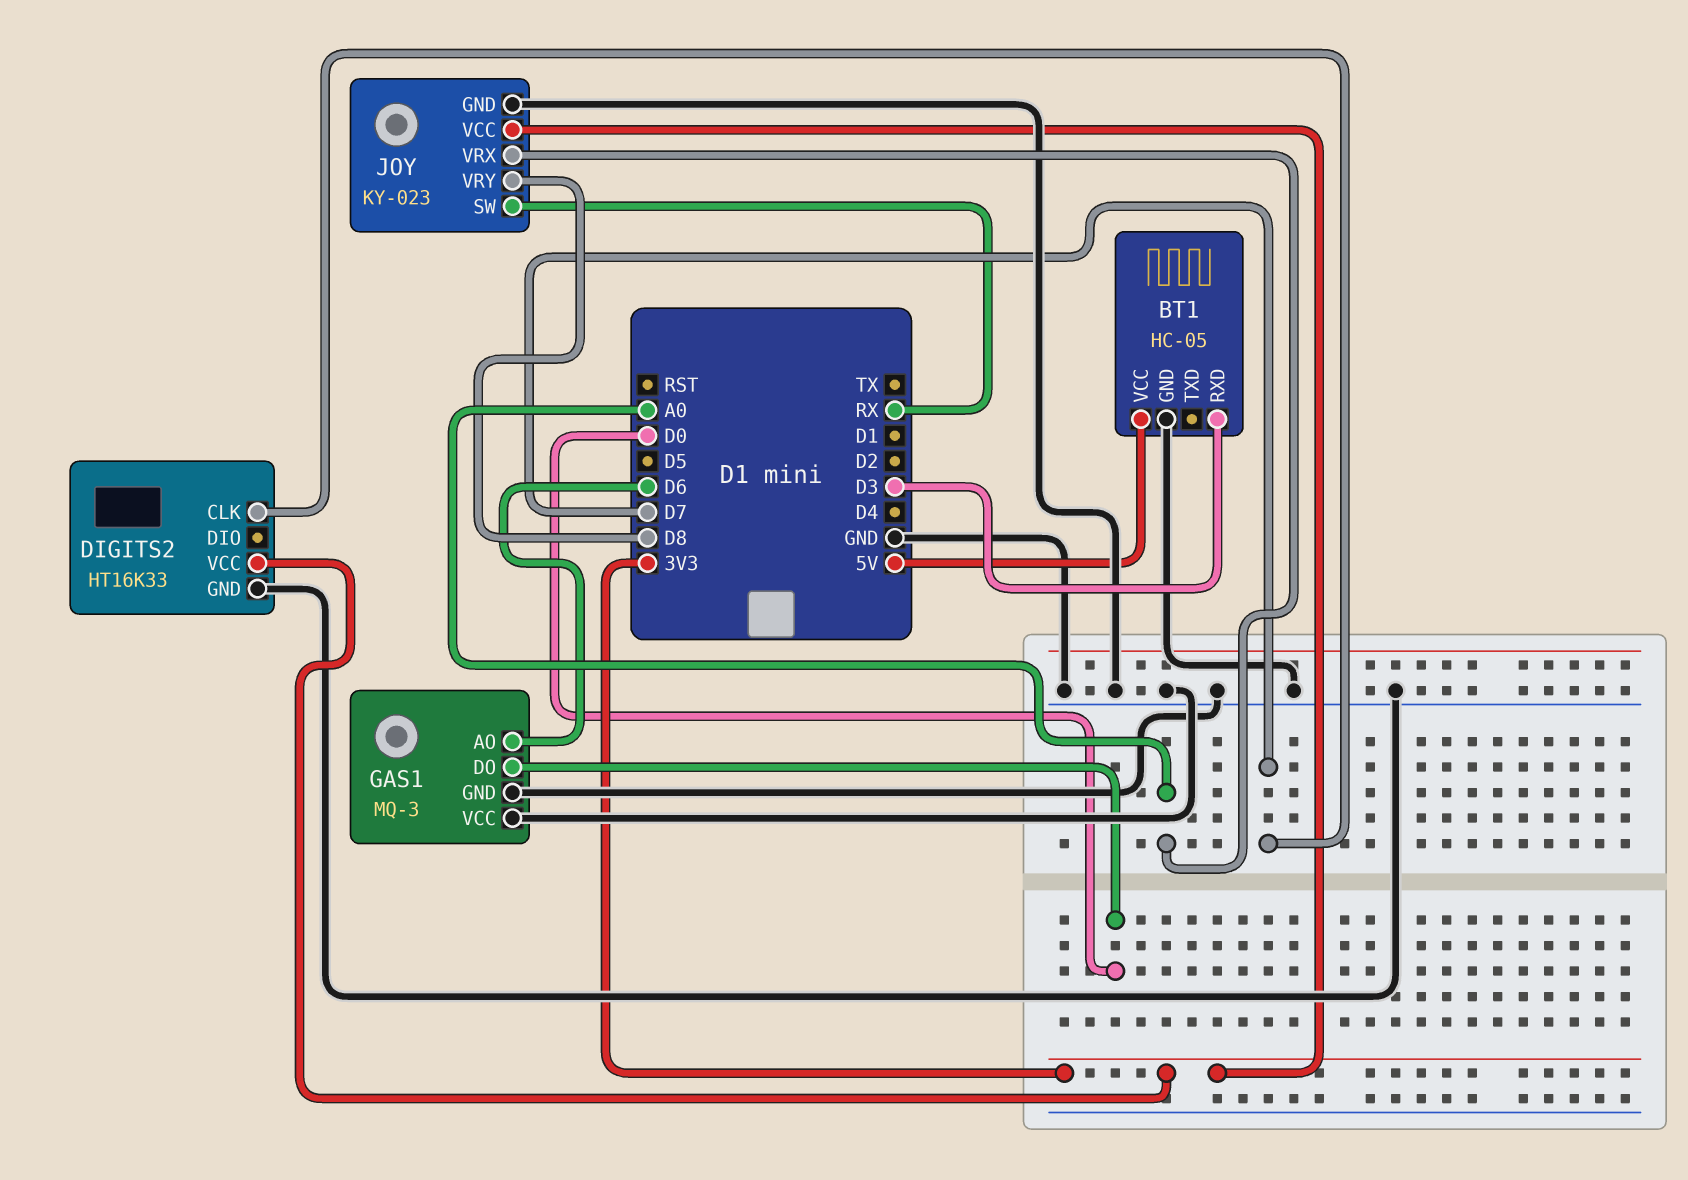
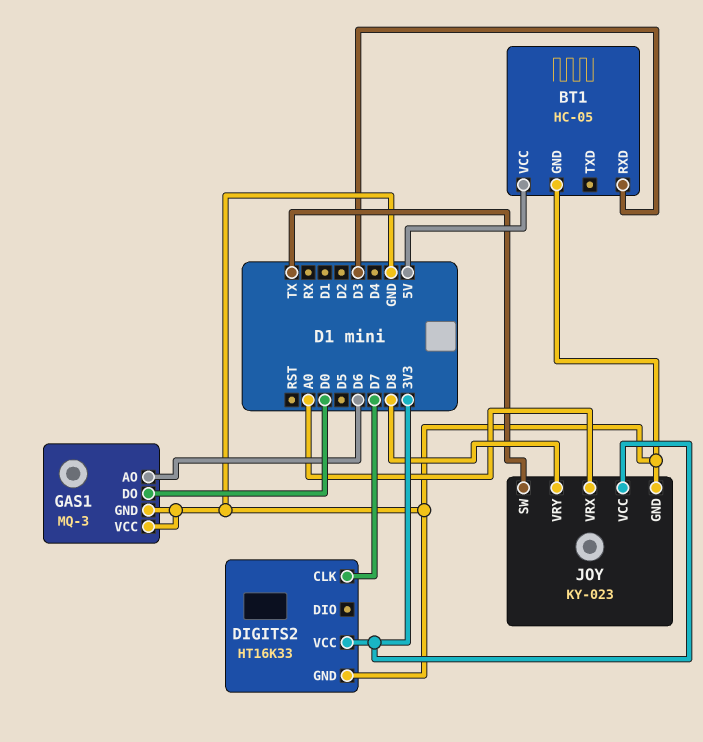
JOY pin SW: RX -> TX

